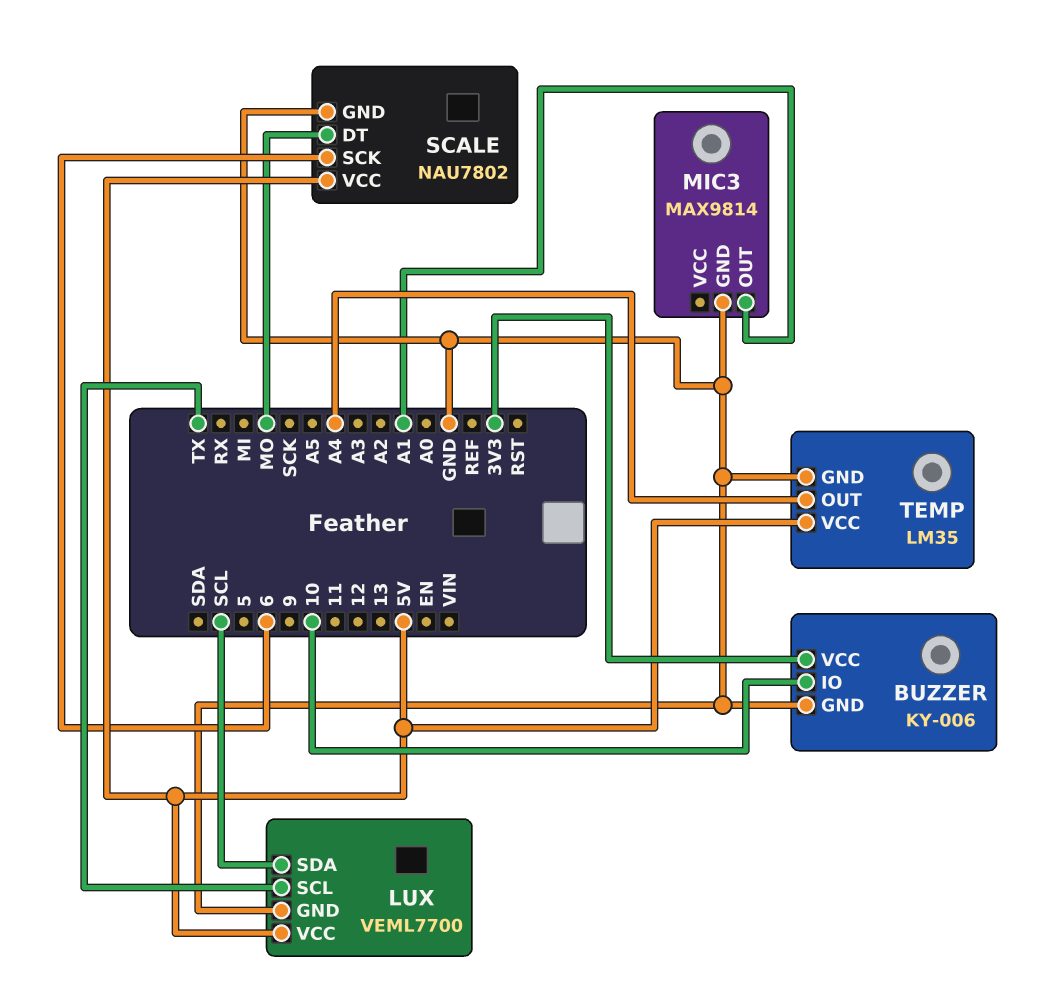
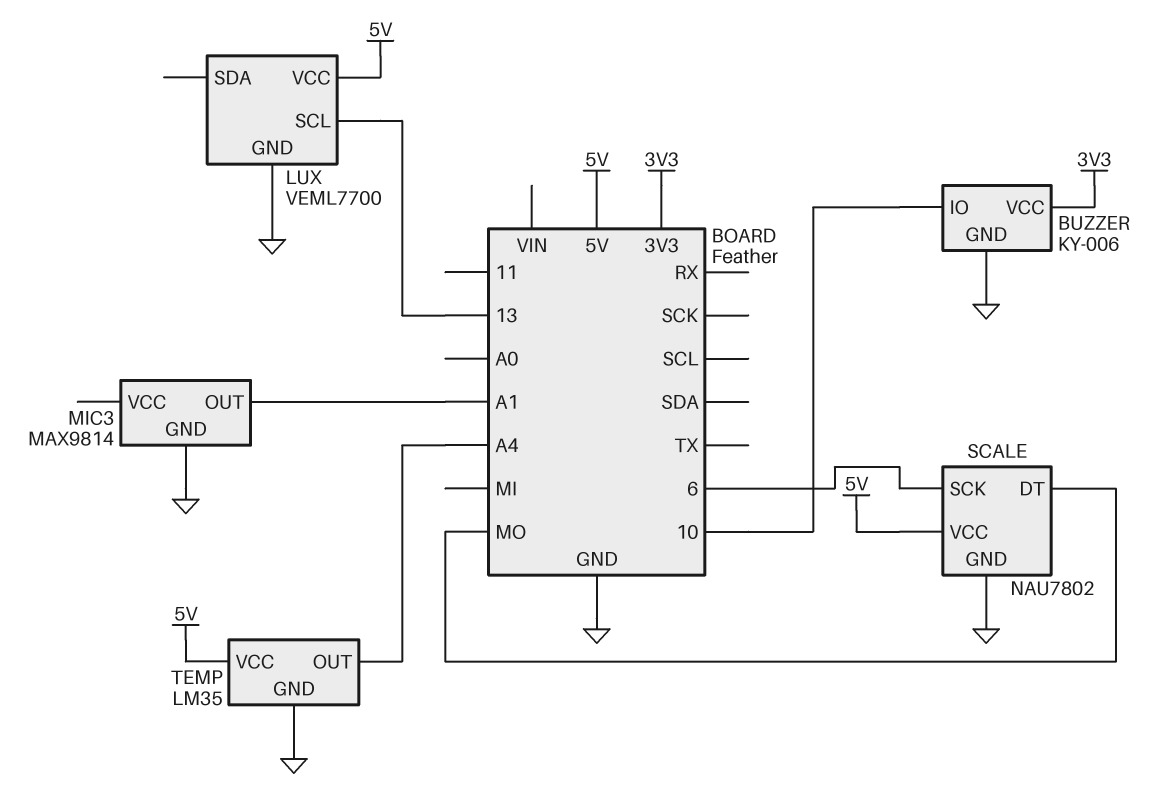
LUX pin SCL: TX -> 13
LUX pin SDA: SCL -> none

